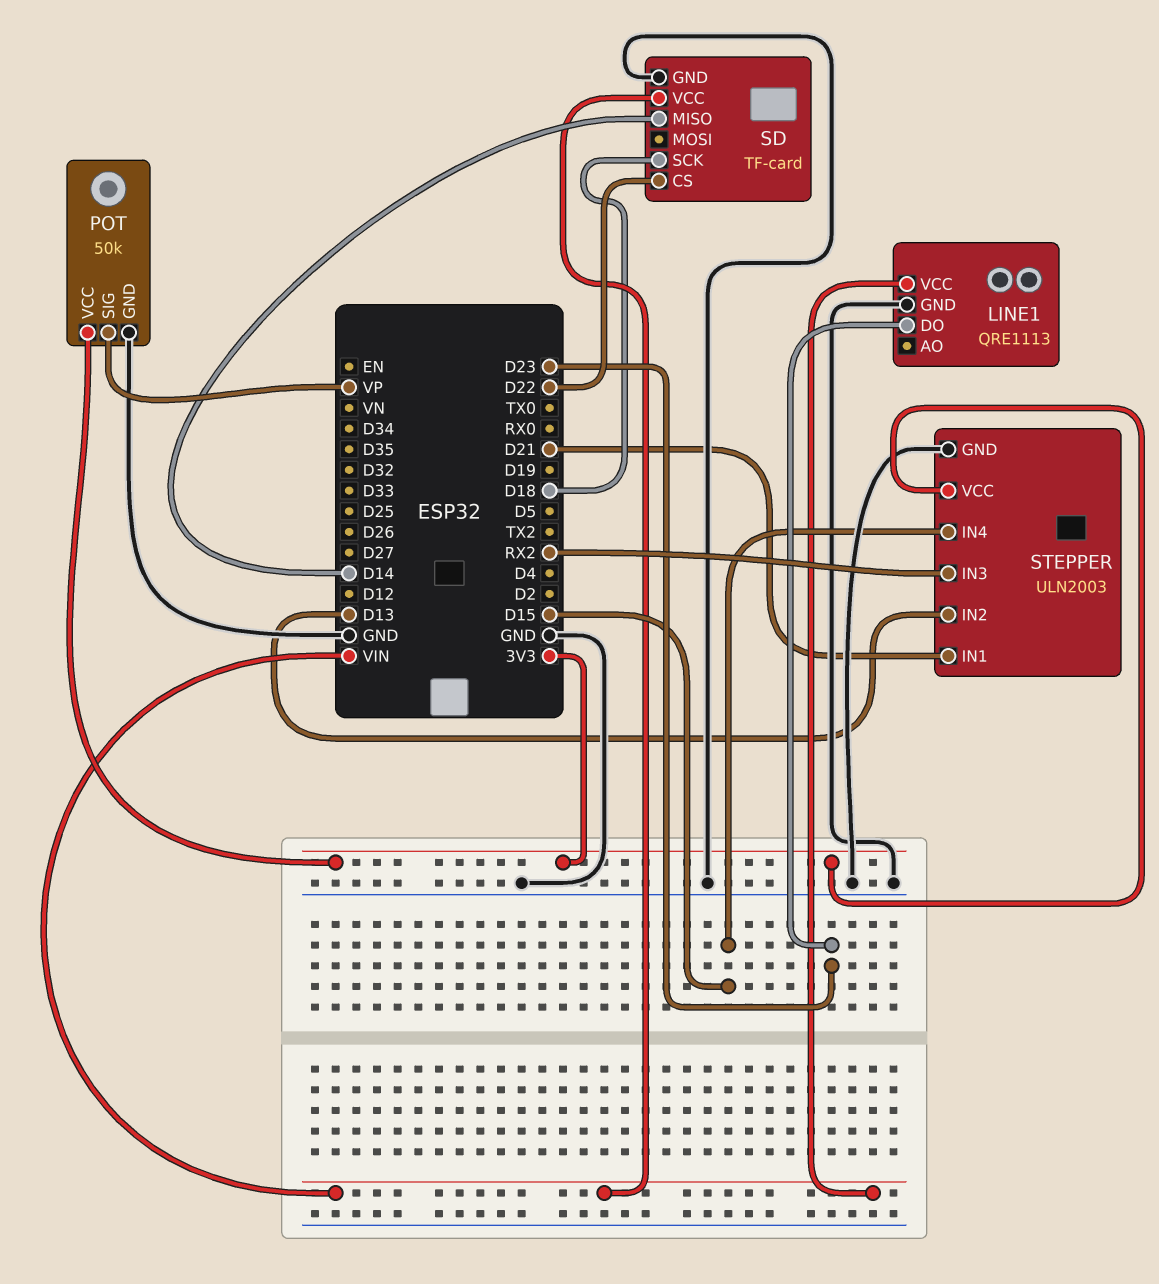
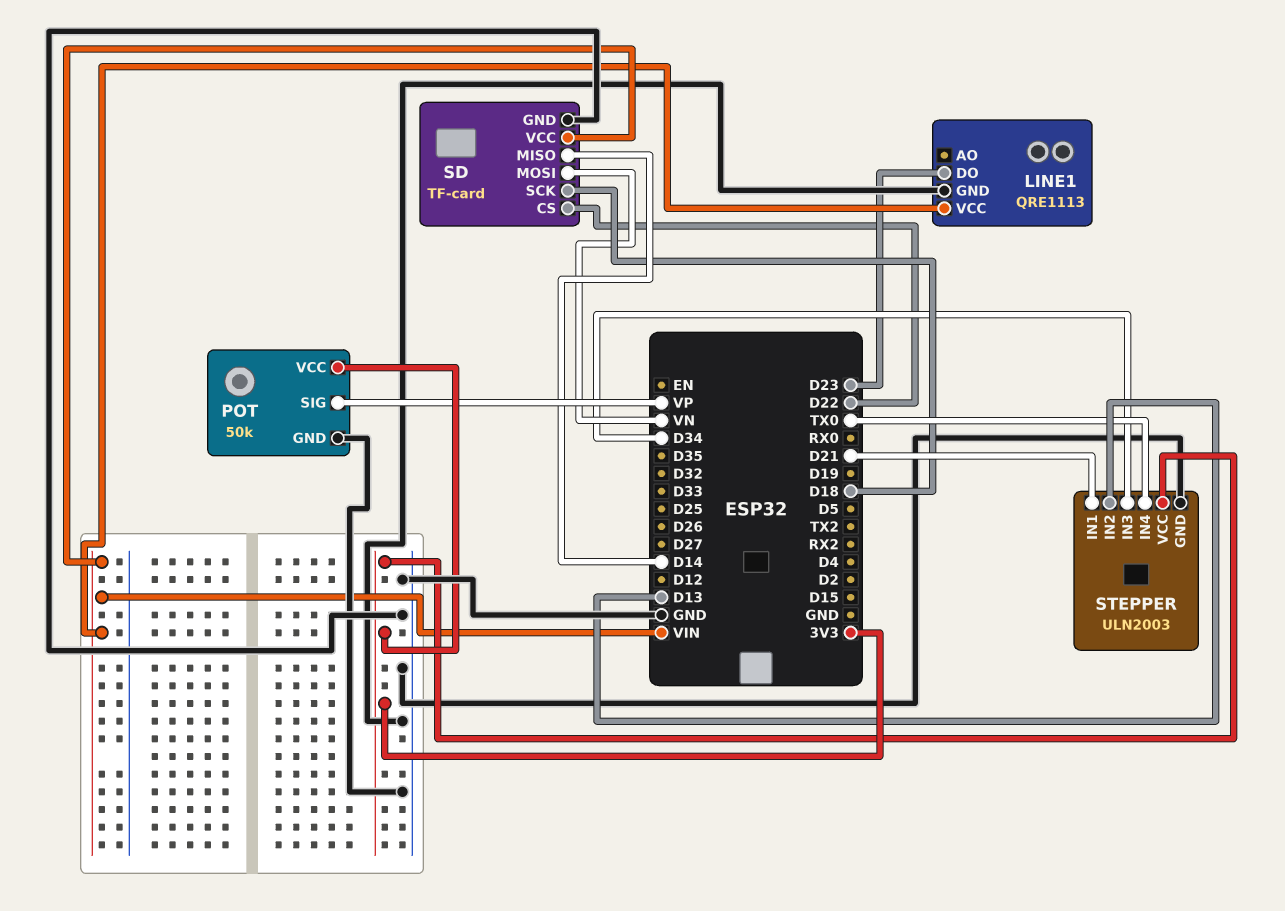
SD pin MOSI: none -> VN
STEPPER pin IN3: RX2 -> D34
STEPPER pin IN4: D15 -> TX0

